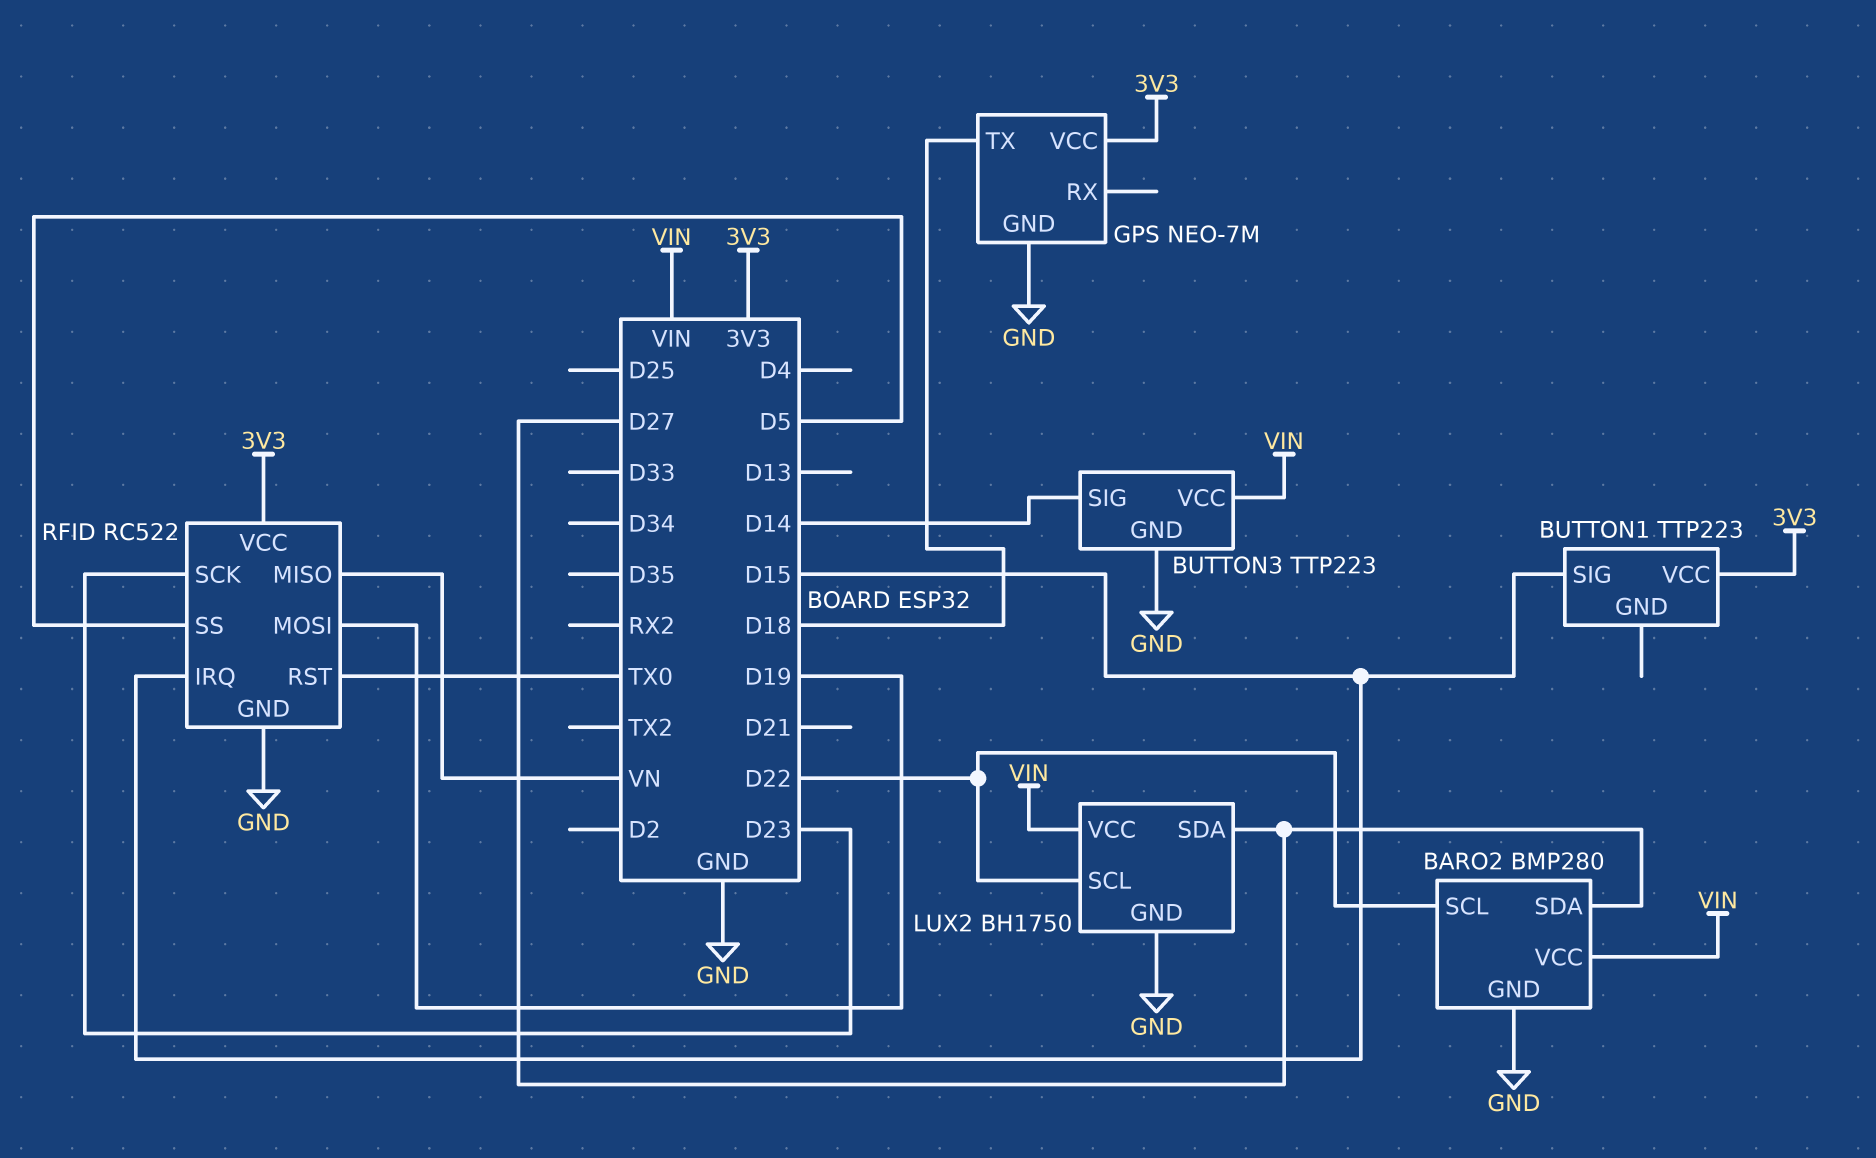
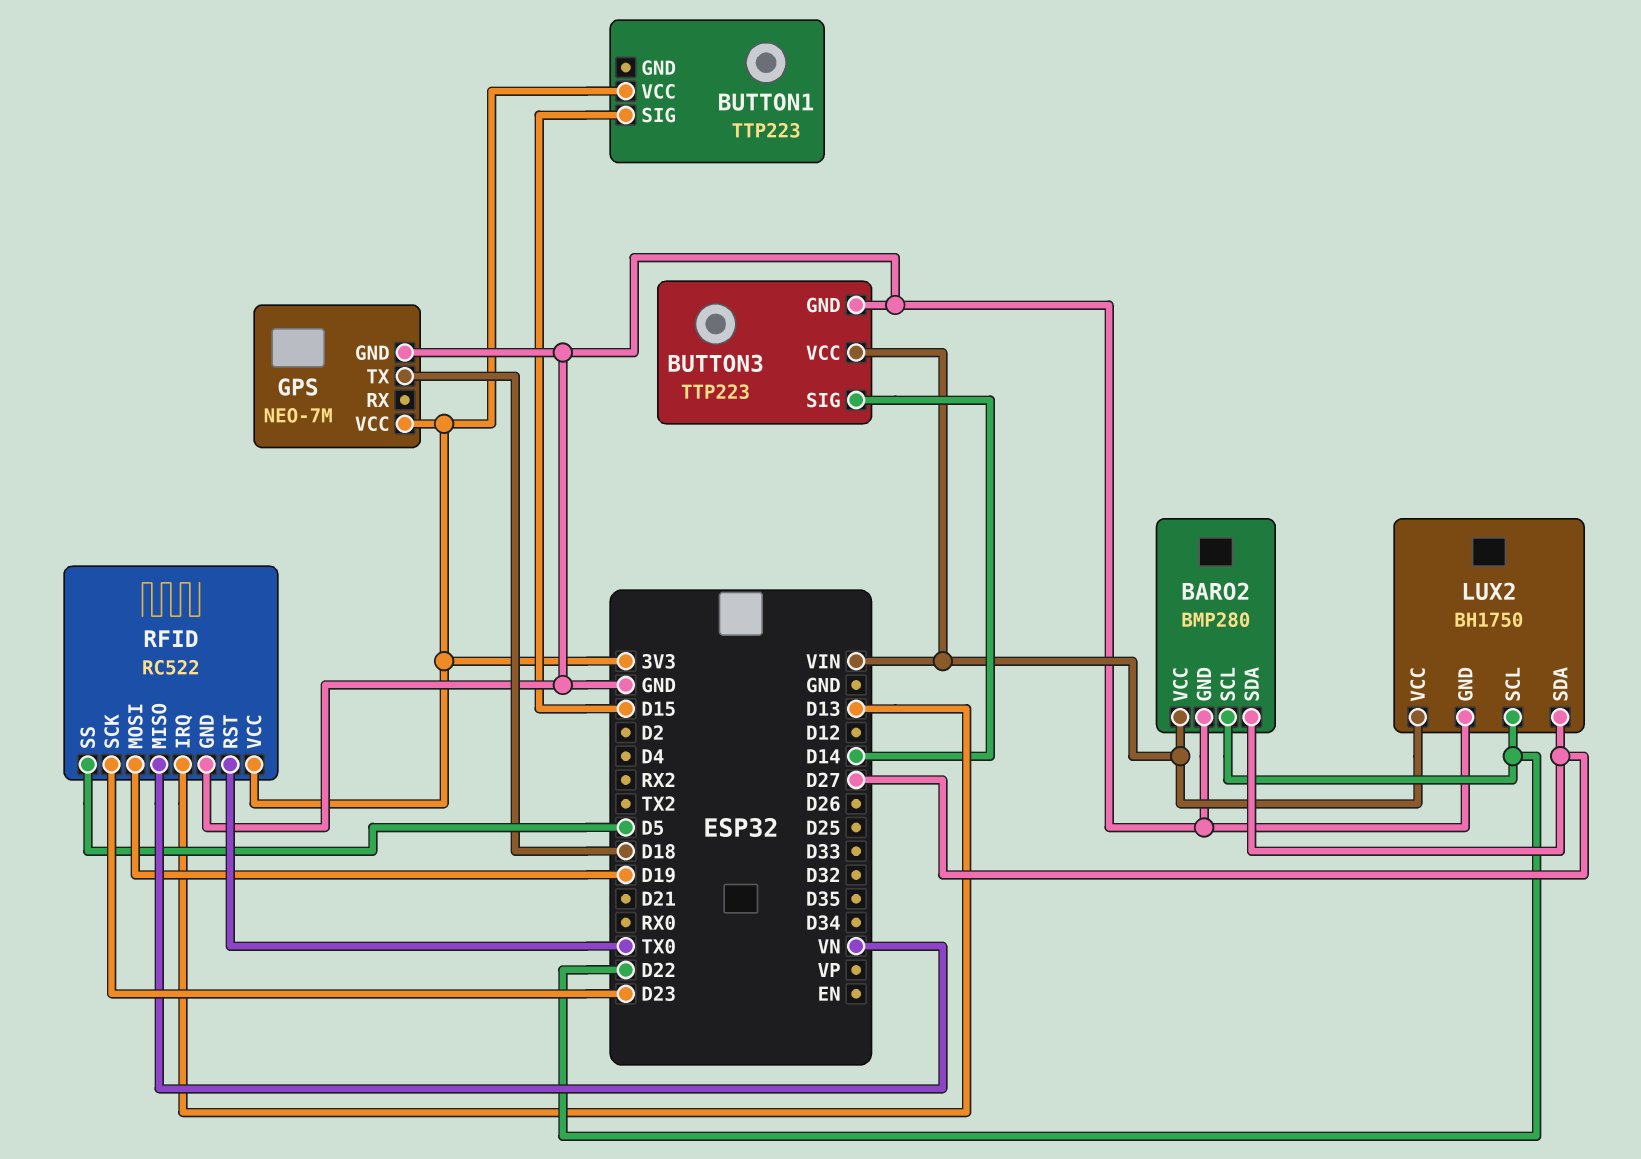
RFID pin IRQ: D15 -> D13

